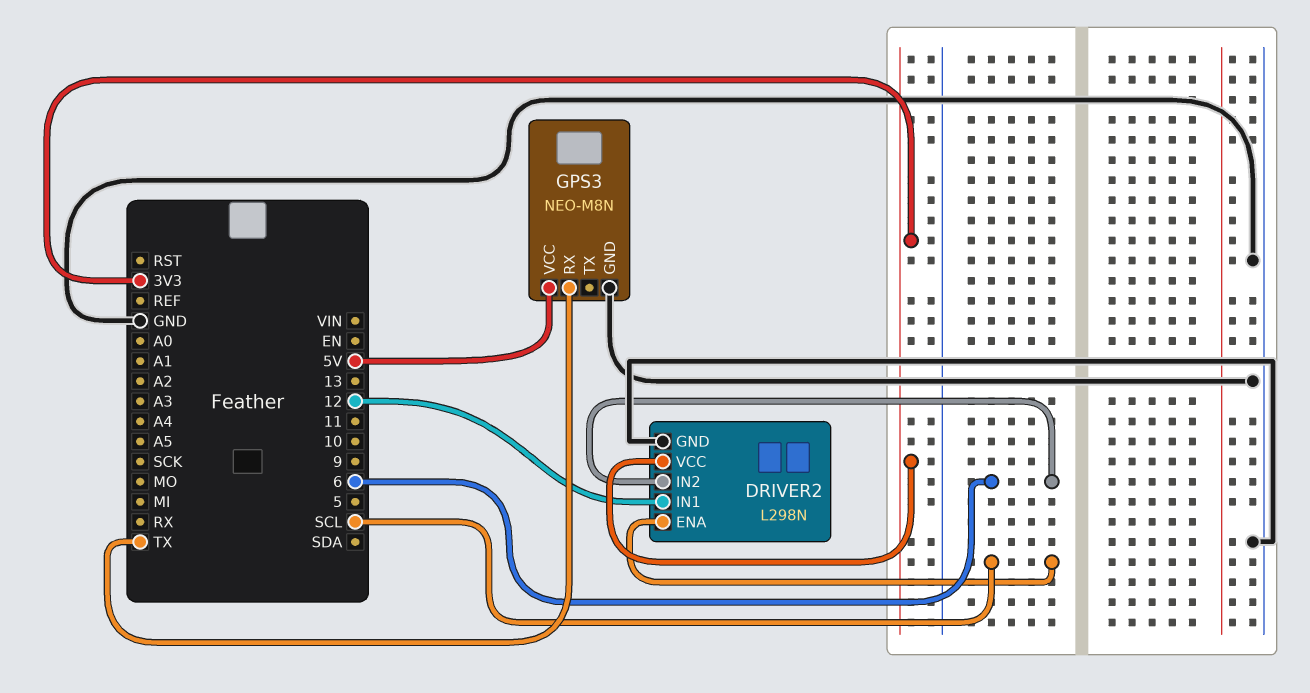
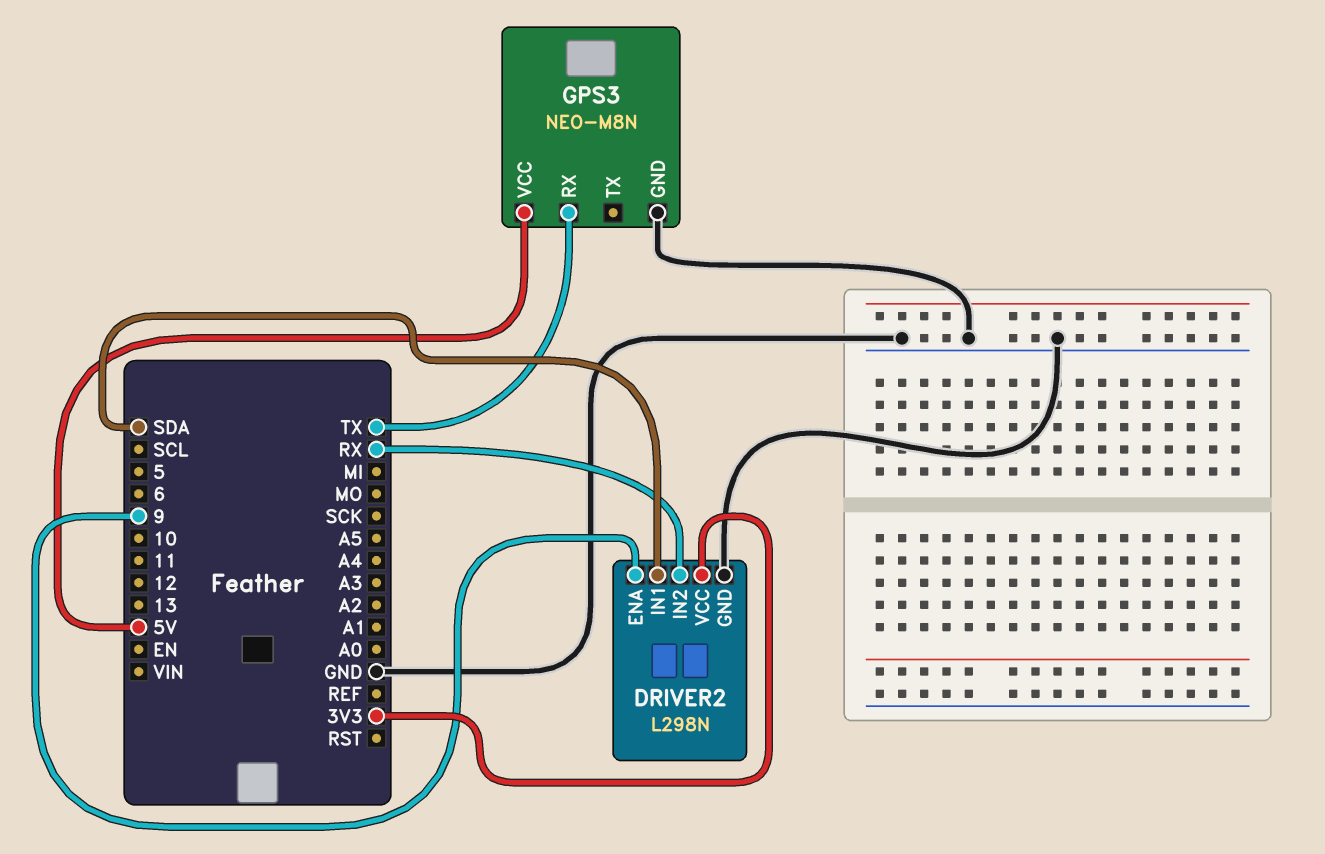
DRIVER2 pin ENA: SCL -> 9
DRIVER2 pin IN1: 12 -> SDA
DRIVER2 pin IN2: 6 -> RX

